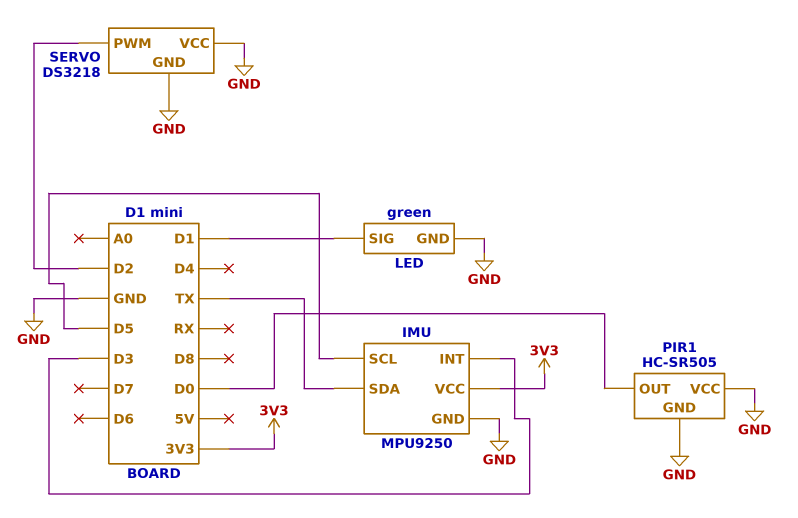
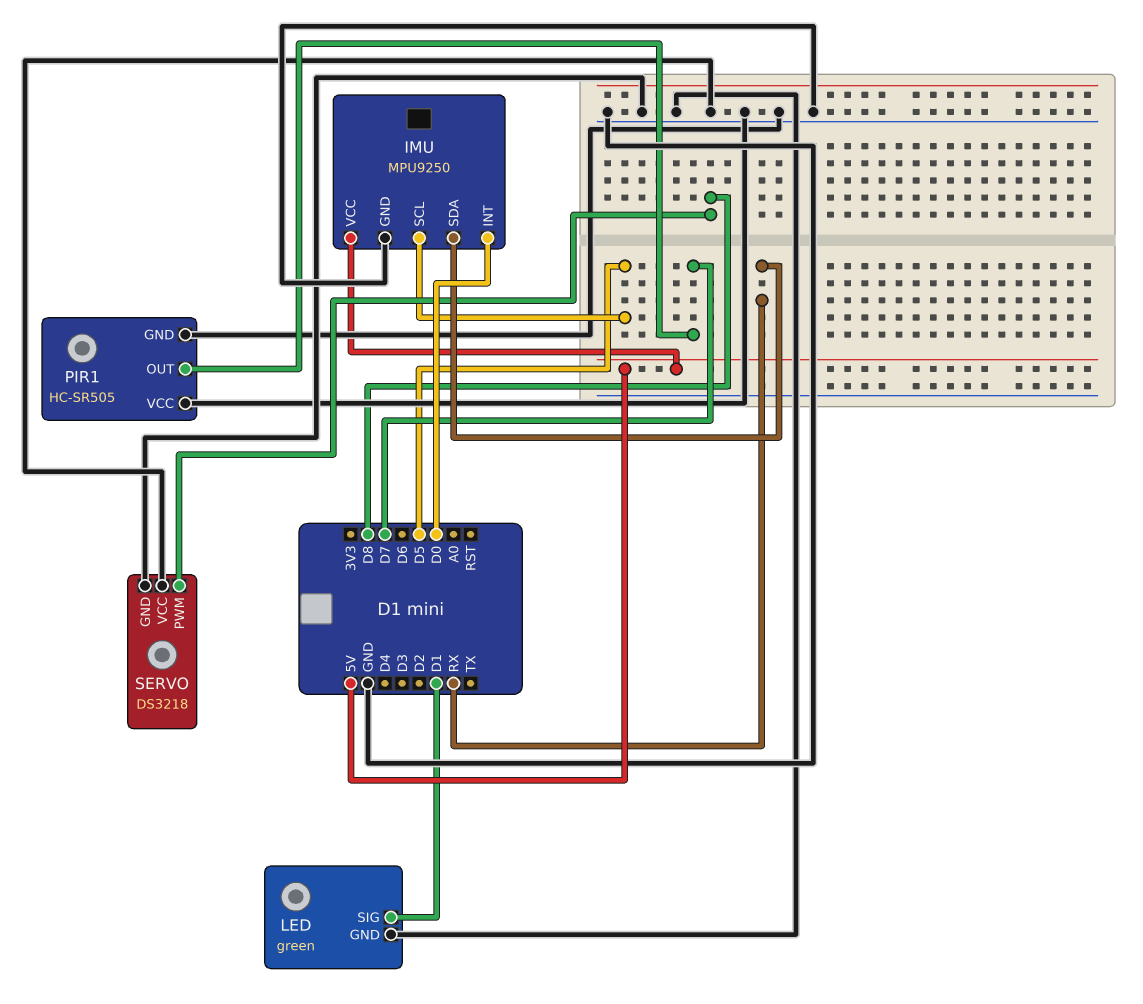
IMU pin INT: D3 -> D0
IMU pin SDA: TX -> RX
IMU pin VCC: 3V3 -> 5V
PIR1 pin OUT: D0 -> D7
SERVO pin PWM: D2 -> D8

